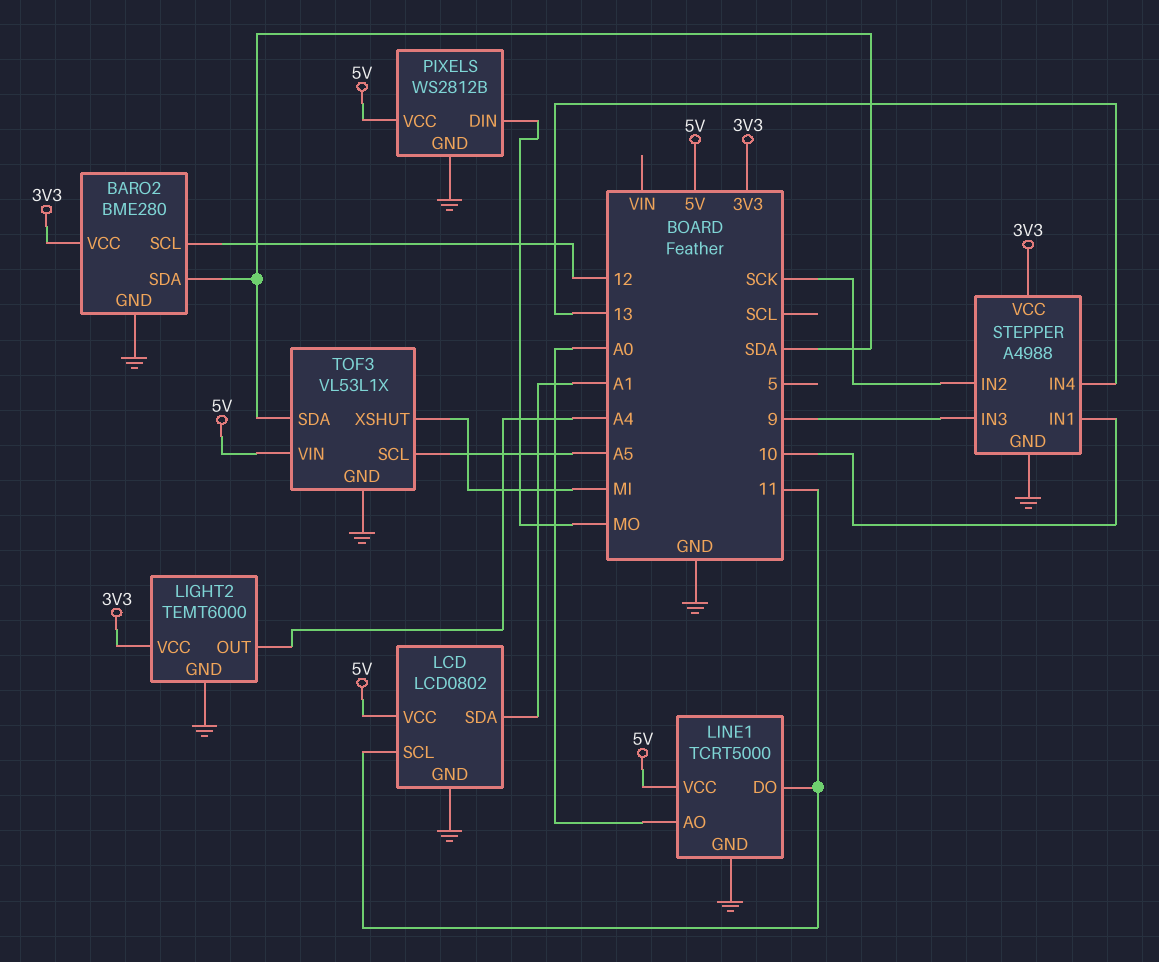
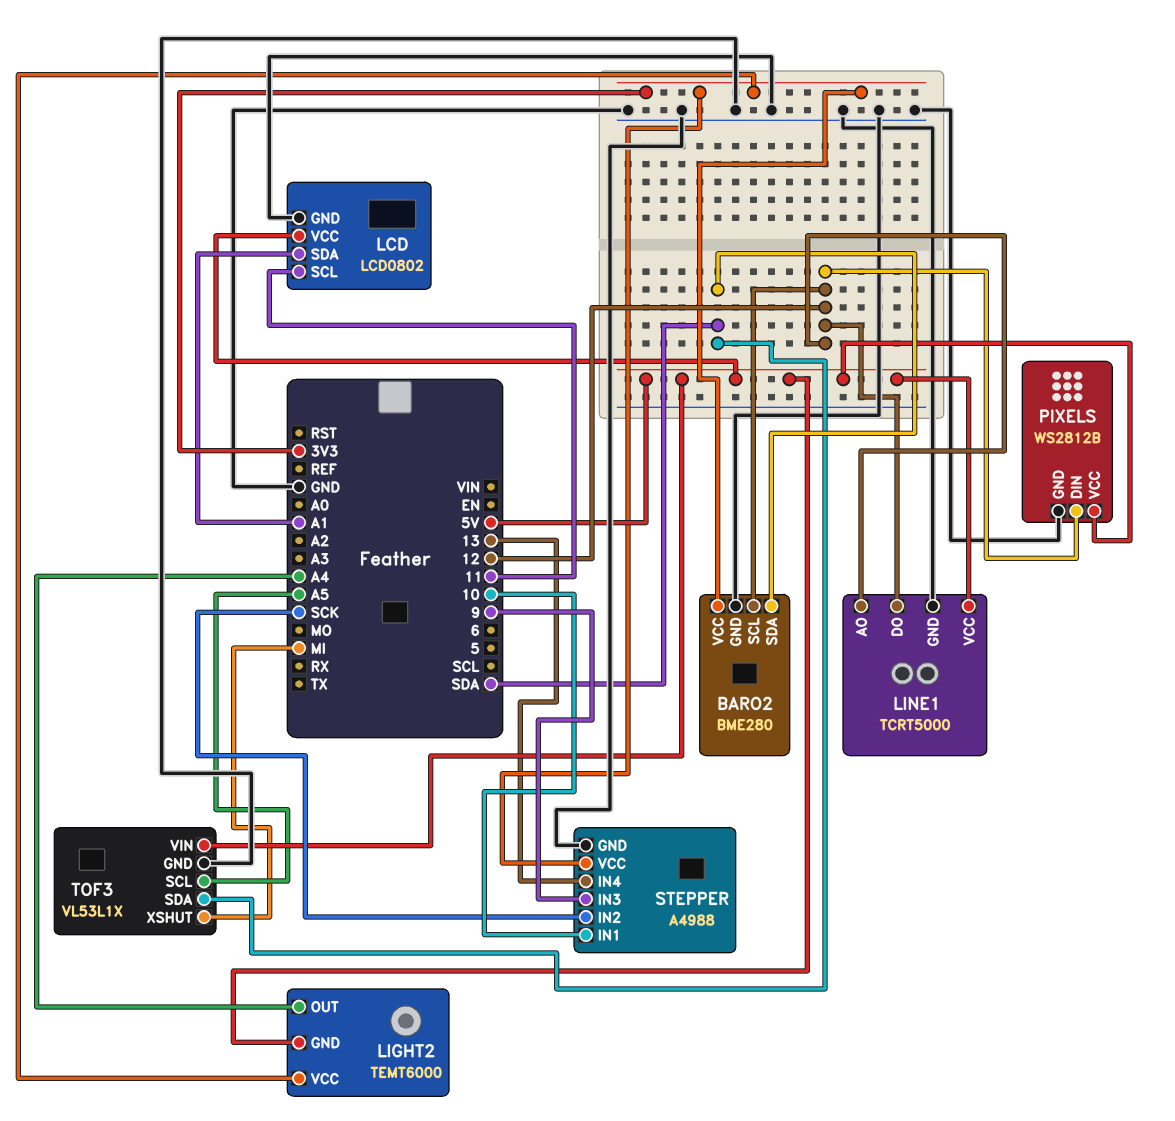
LIGHT2 pin GND: GND -> 5V
LINE1 pin AO: A0 -> 12
LINE1 pin DO: 11 -> 12
PIXELS pin DIN: MO -> 12

